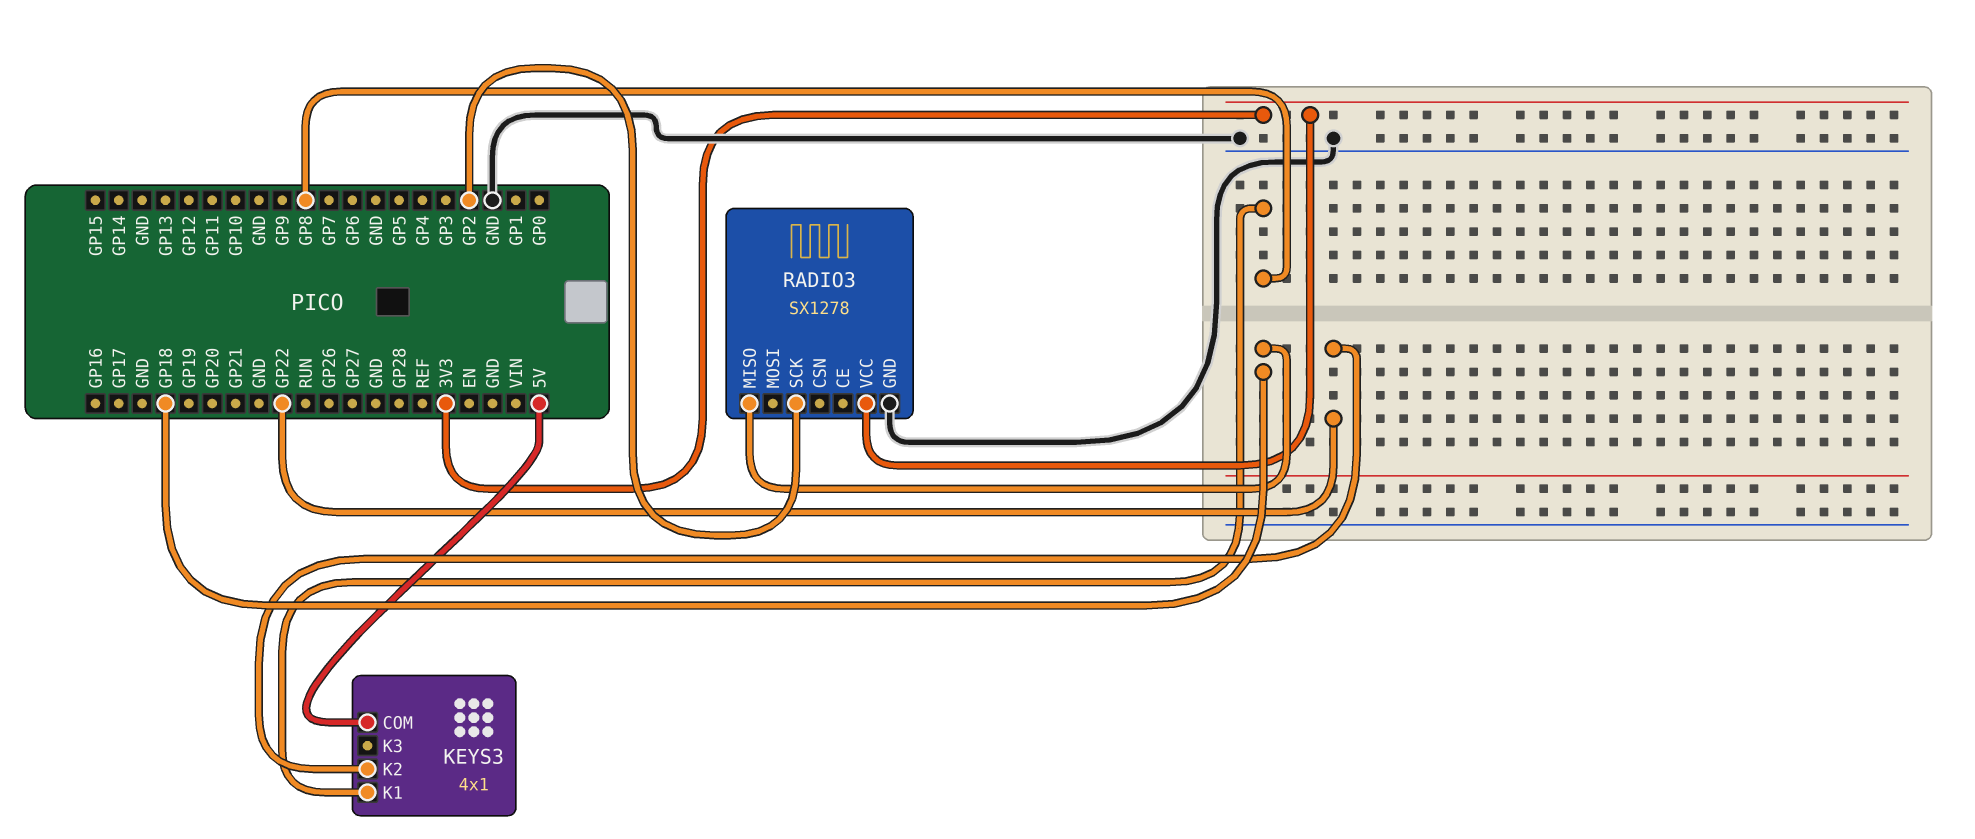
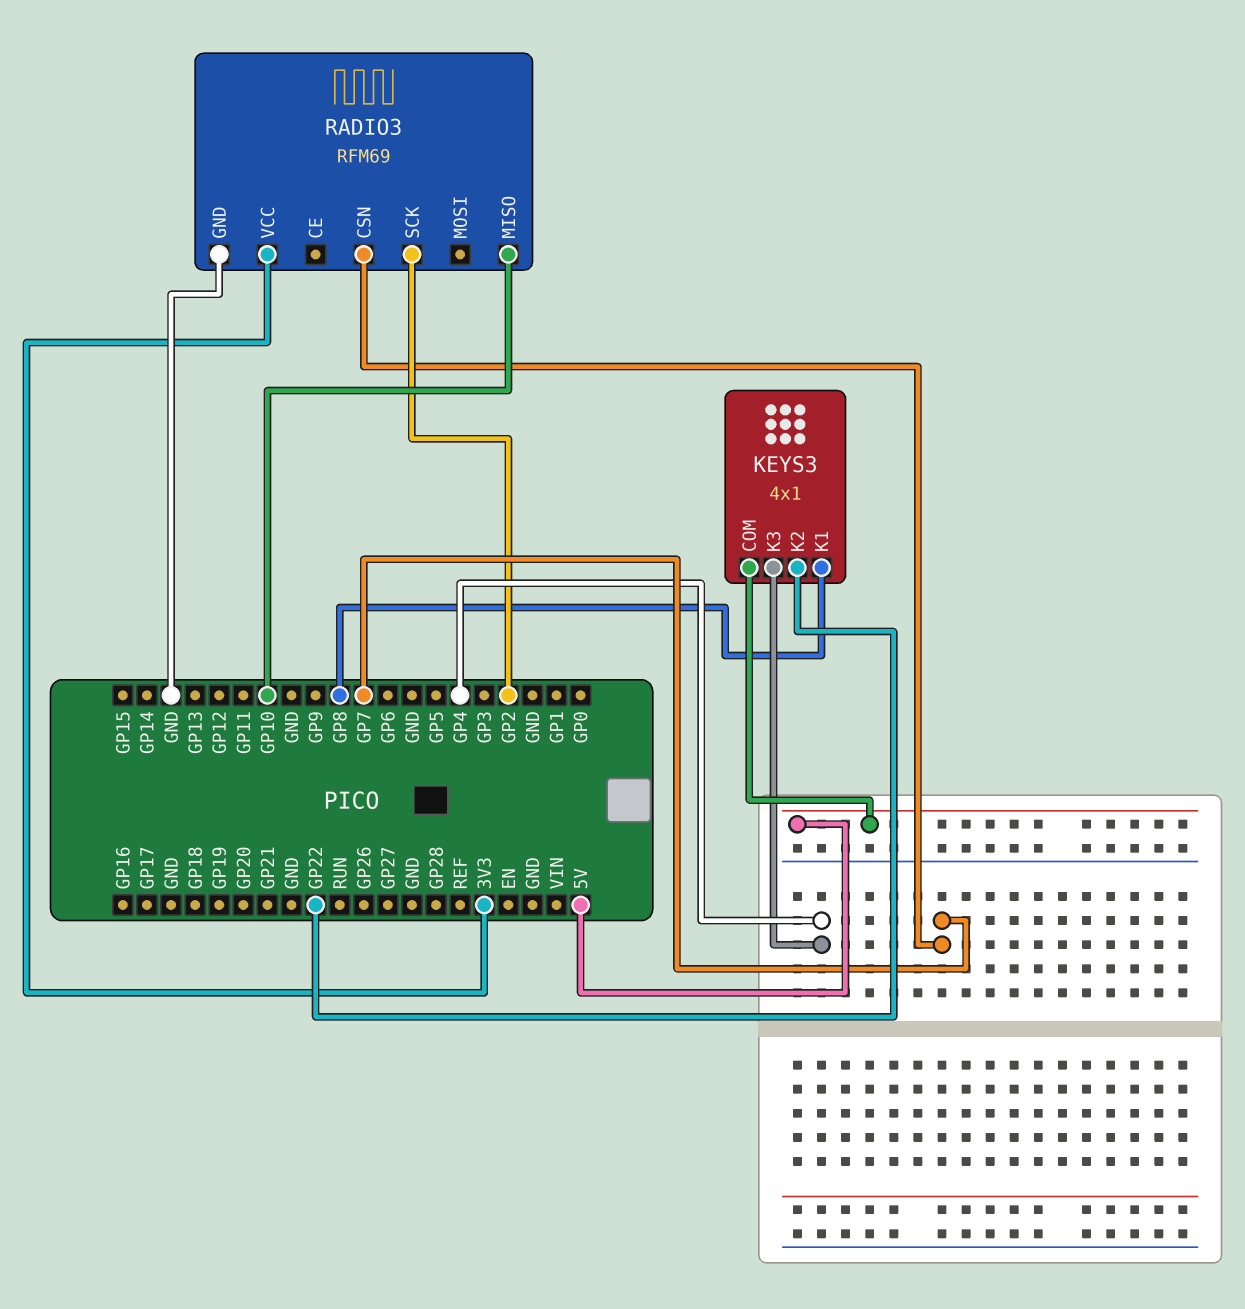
KEYS3 pin K3: none -> GP4
RADIO3: SX1278 -> RFM69
RADIO3 pin CSN: none -> GP7
RADIO3 pin MISO: GP18 -> GP10

